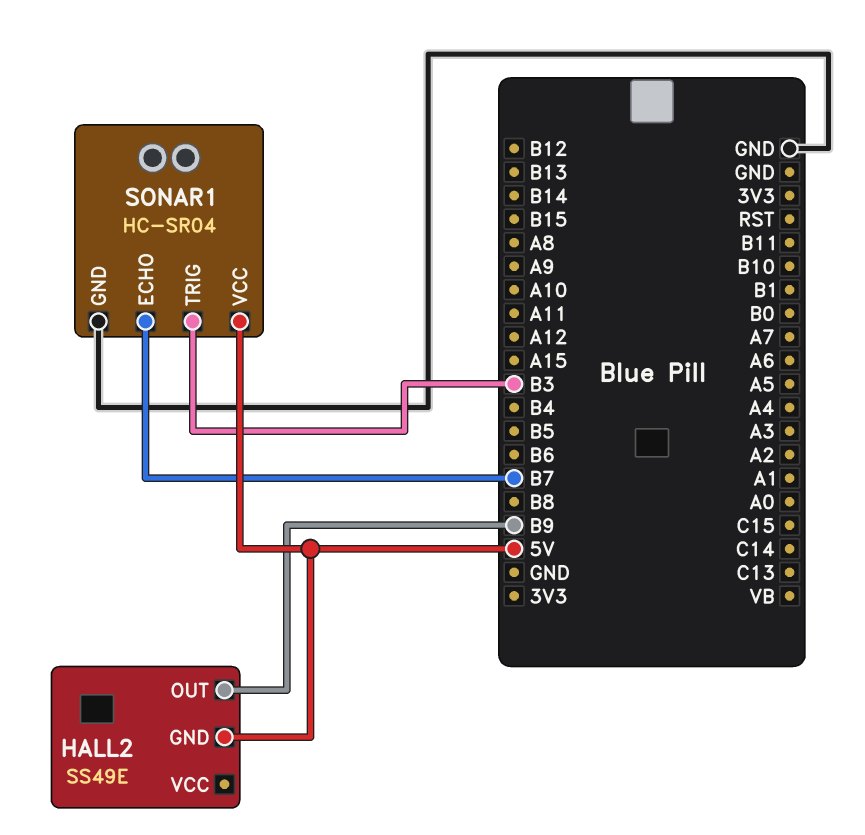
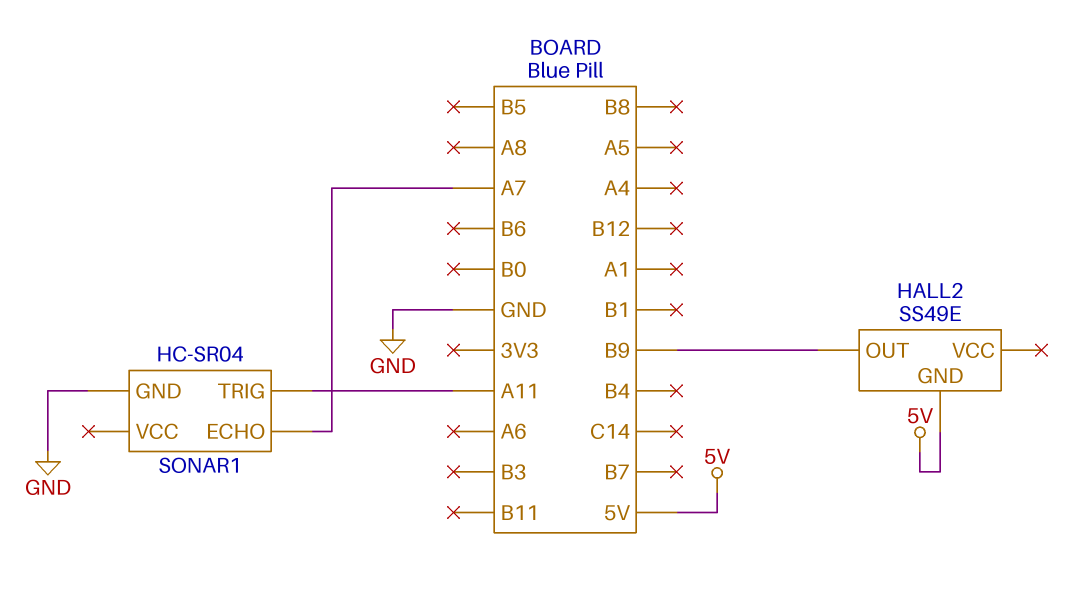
SONAR1 pin ECHO: B7 -> A7
SONAR1 pin TRIG: B3 -> A11
SONAR1 pin VCC: 5V -> none

